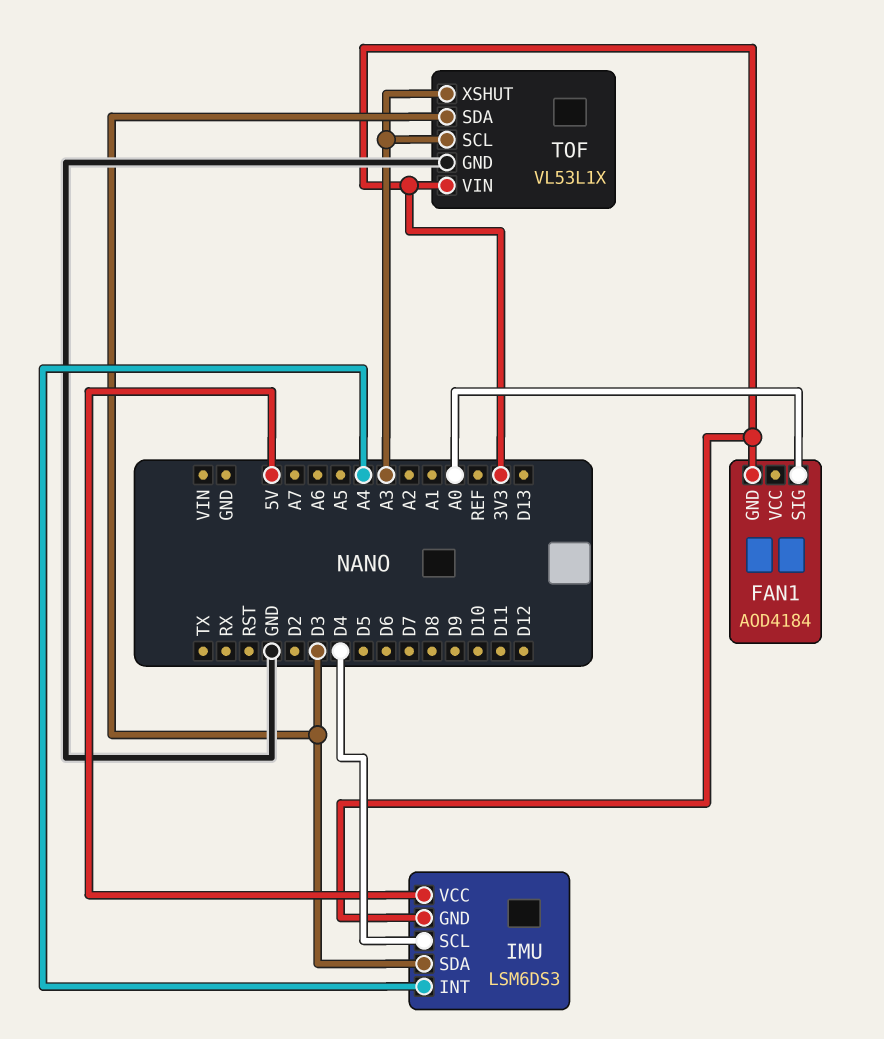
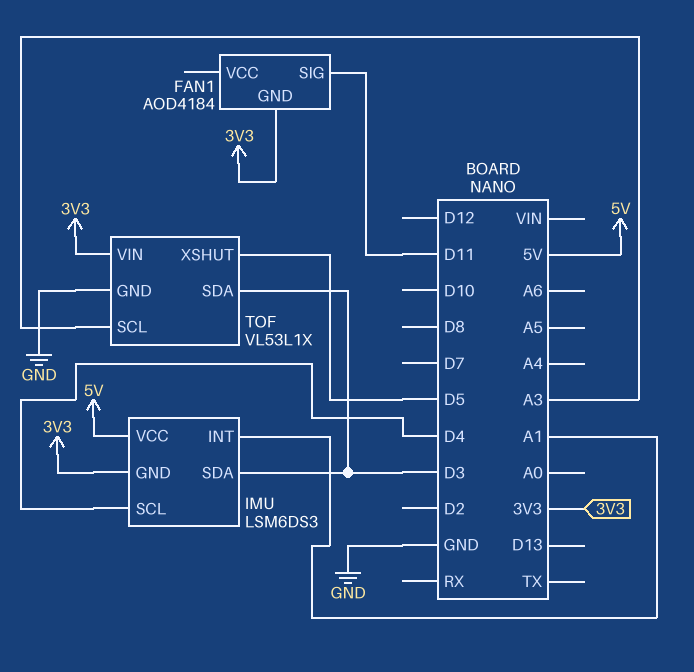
FAN1 pin SIG: A0 -> D11
IMU pin INT: A4 -> A1
TOF pin XSHUT: A3 -> D5

